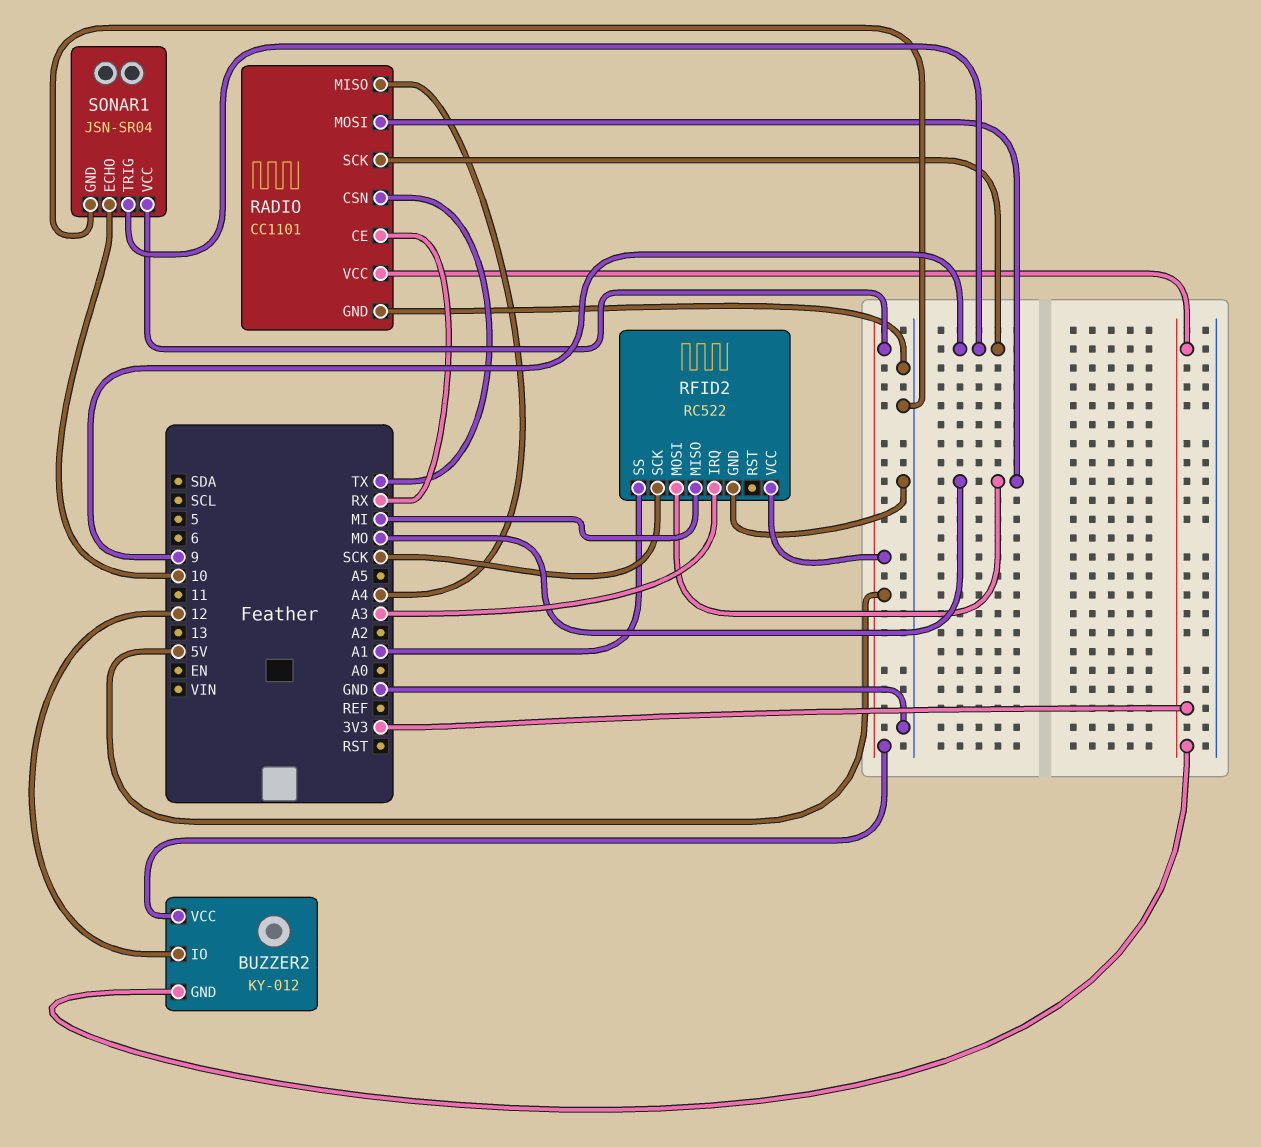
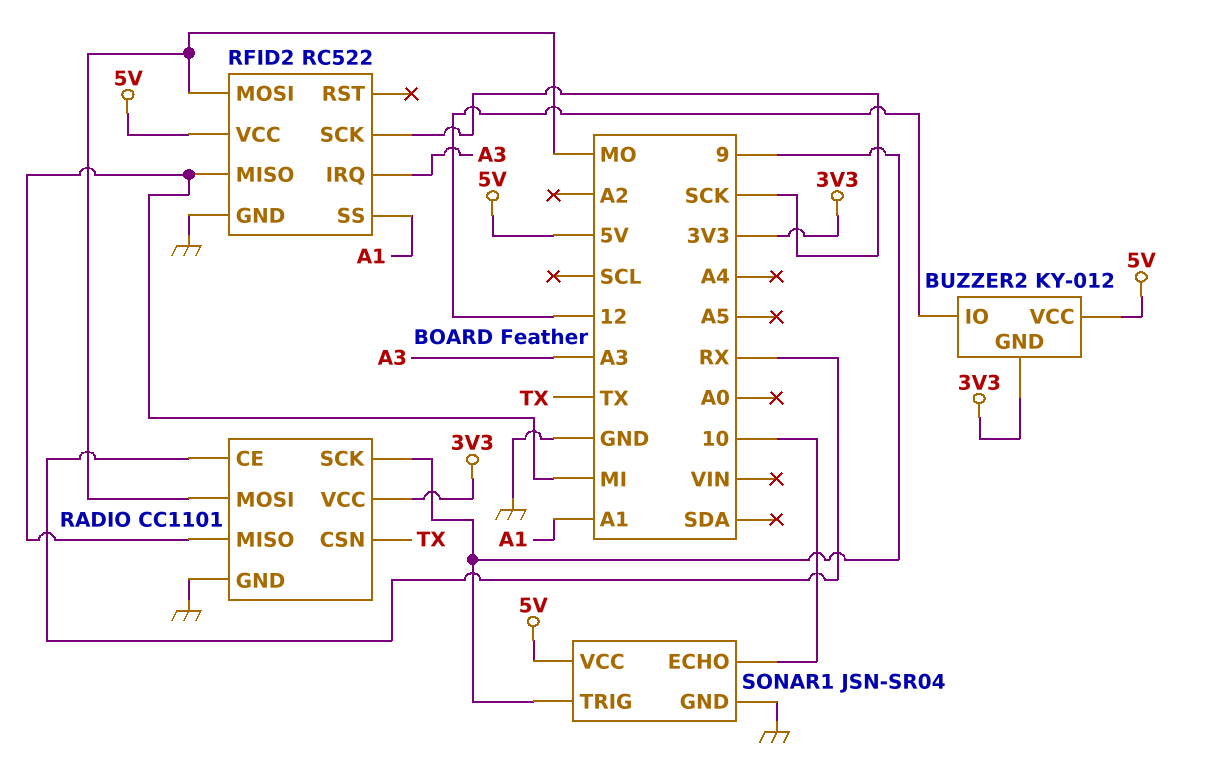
RADIO pin MISO: A4 -> MI

